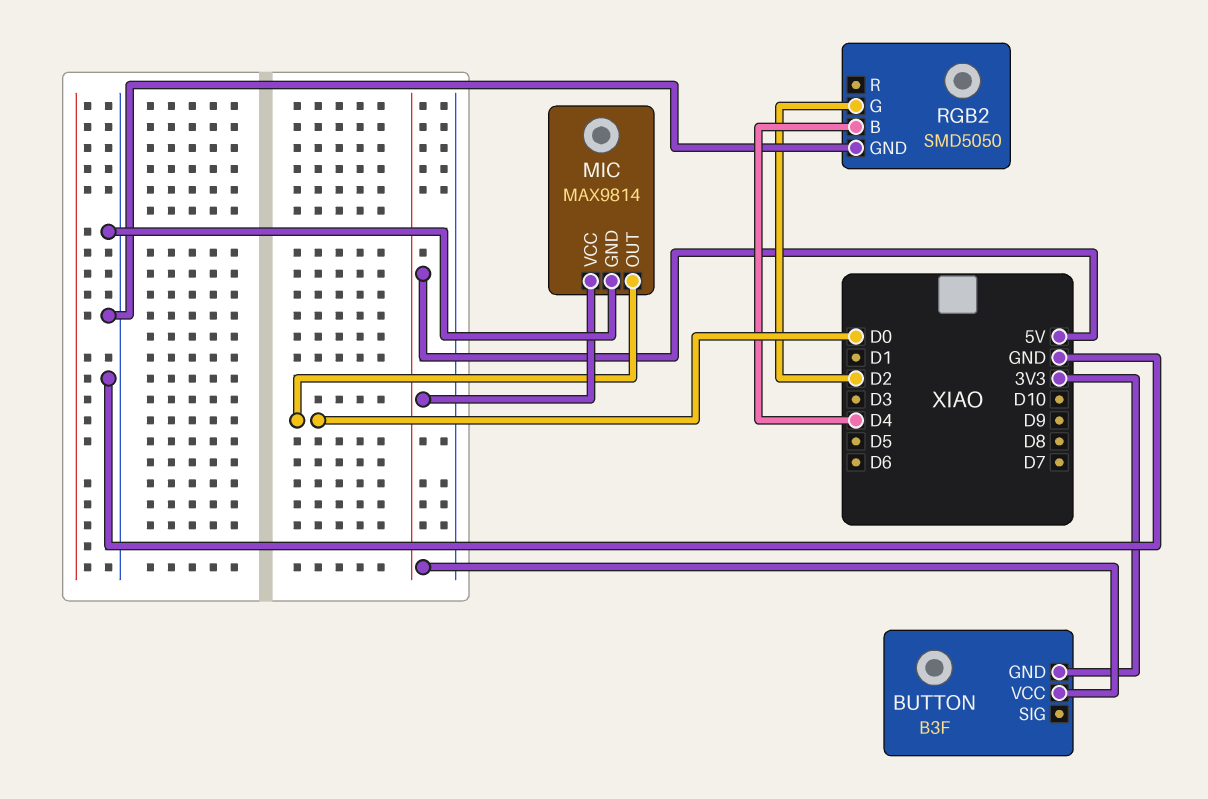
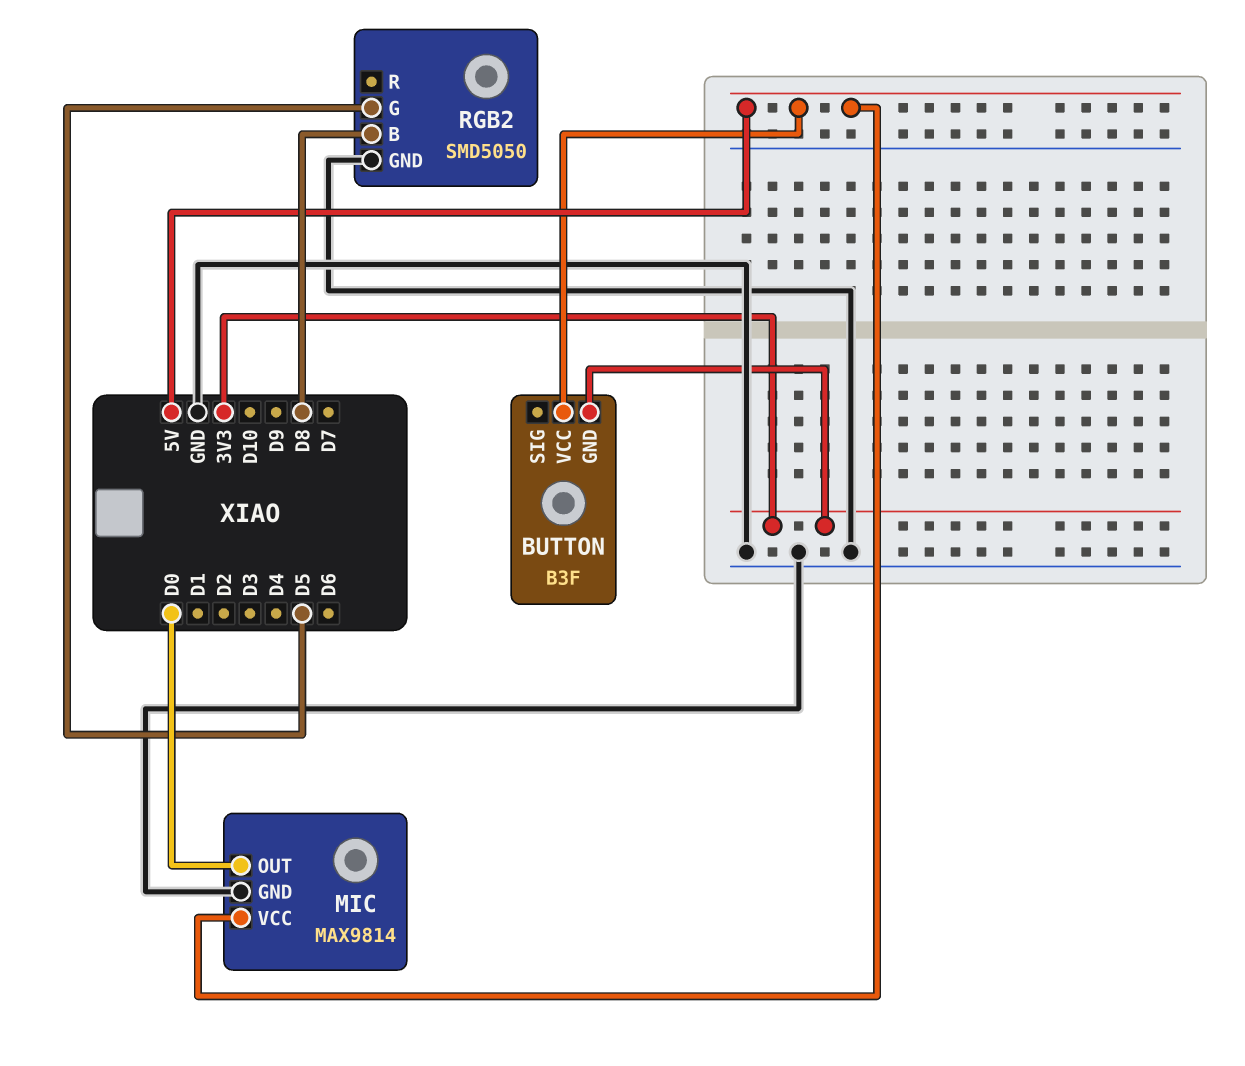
RGB2 pin B: D4 -> D8
RGB2 pin G: D2 -> D5

